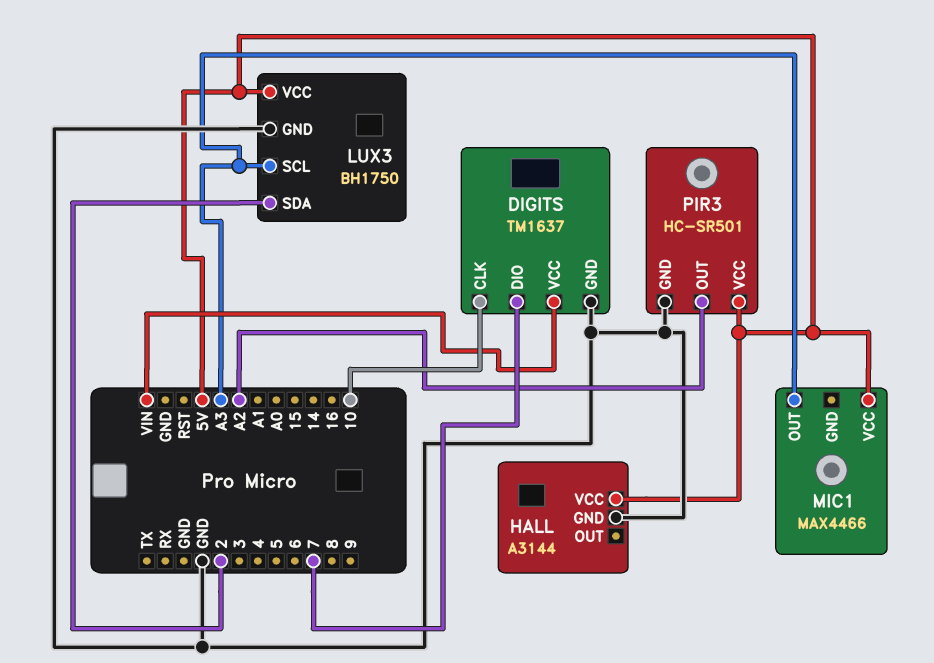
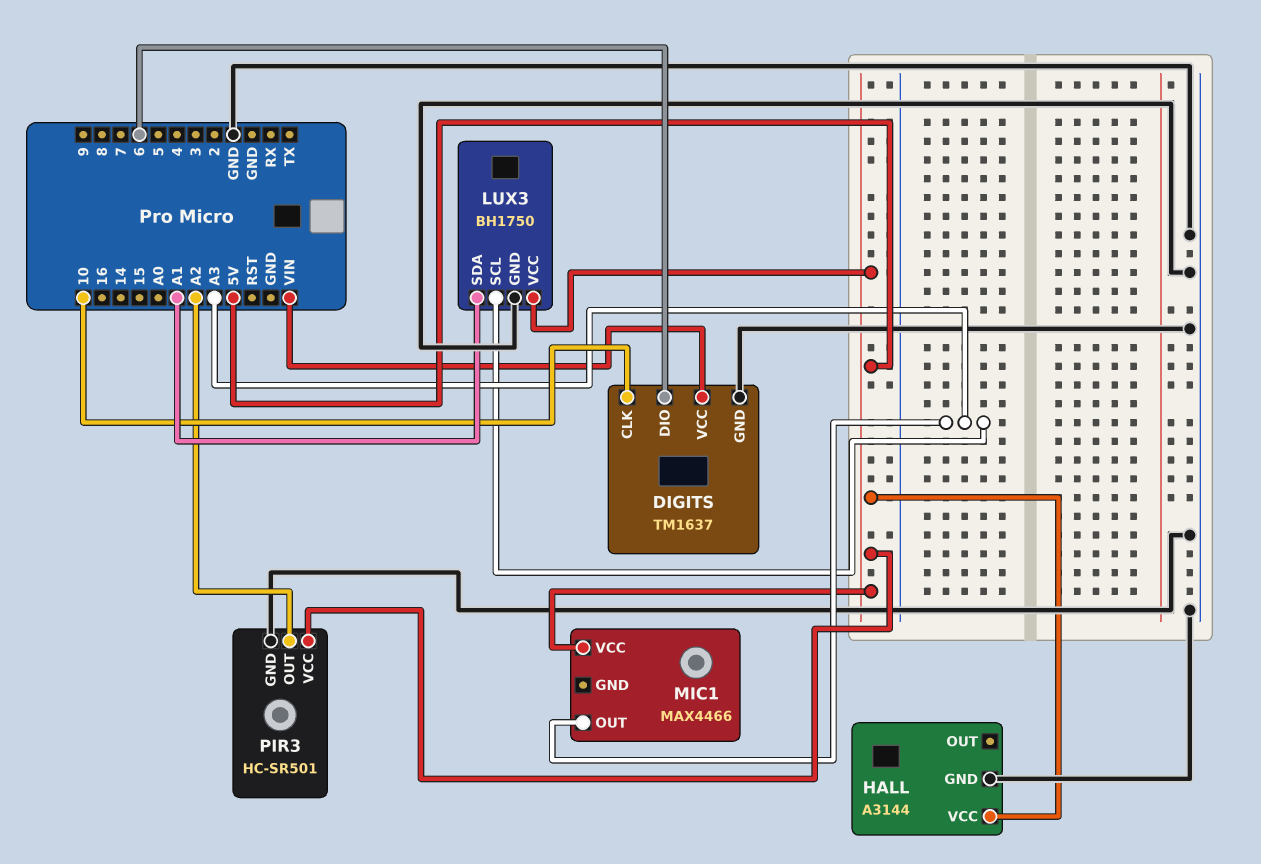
DIGITS pin DIO: 7 -> 6
LUX3 pin SDA: 2 -> A1

